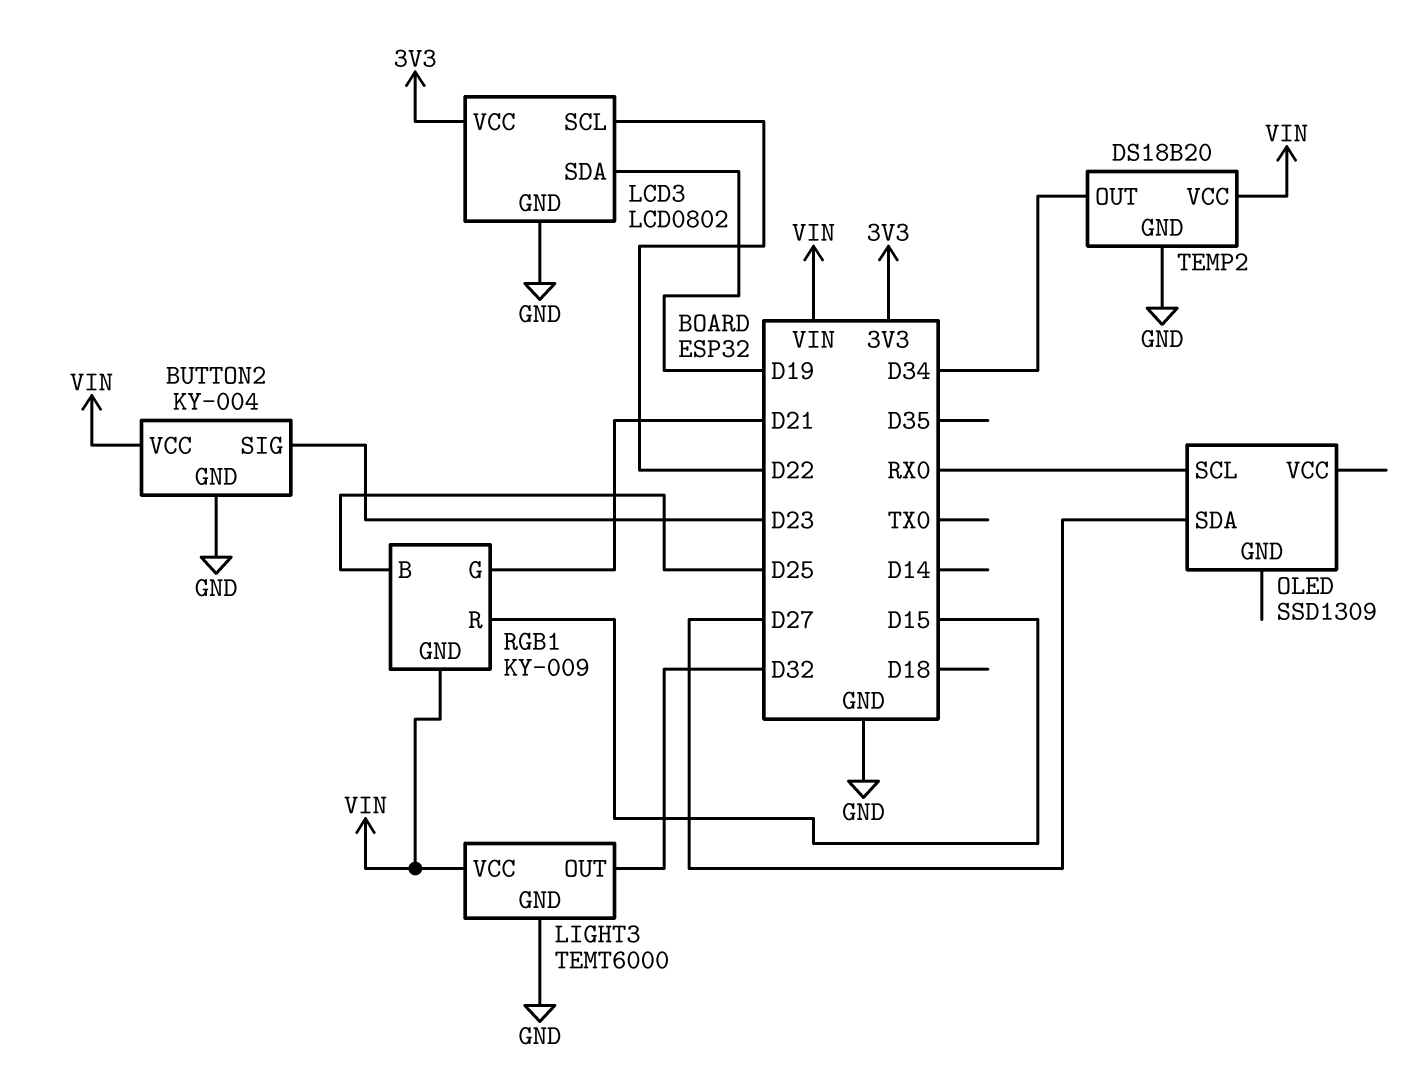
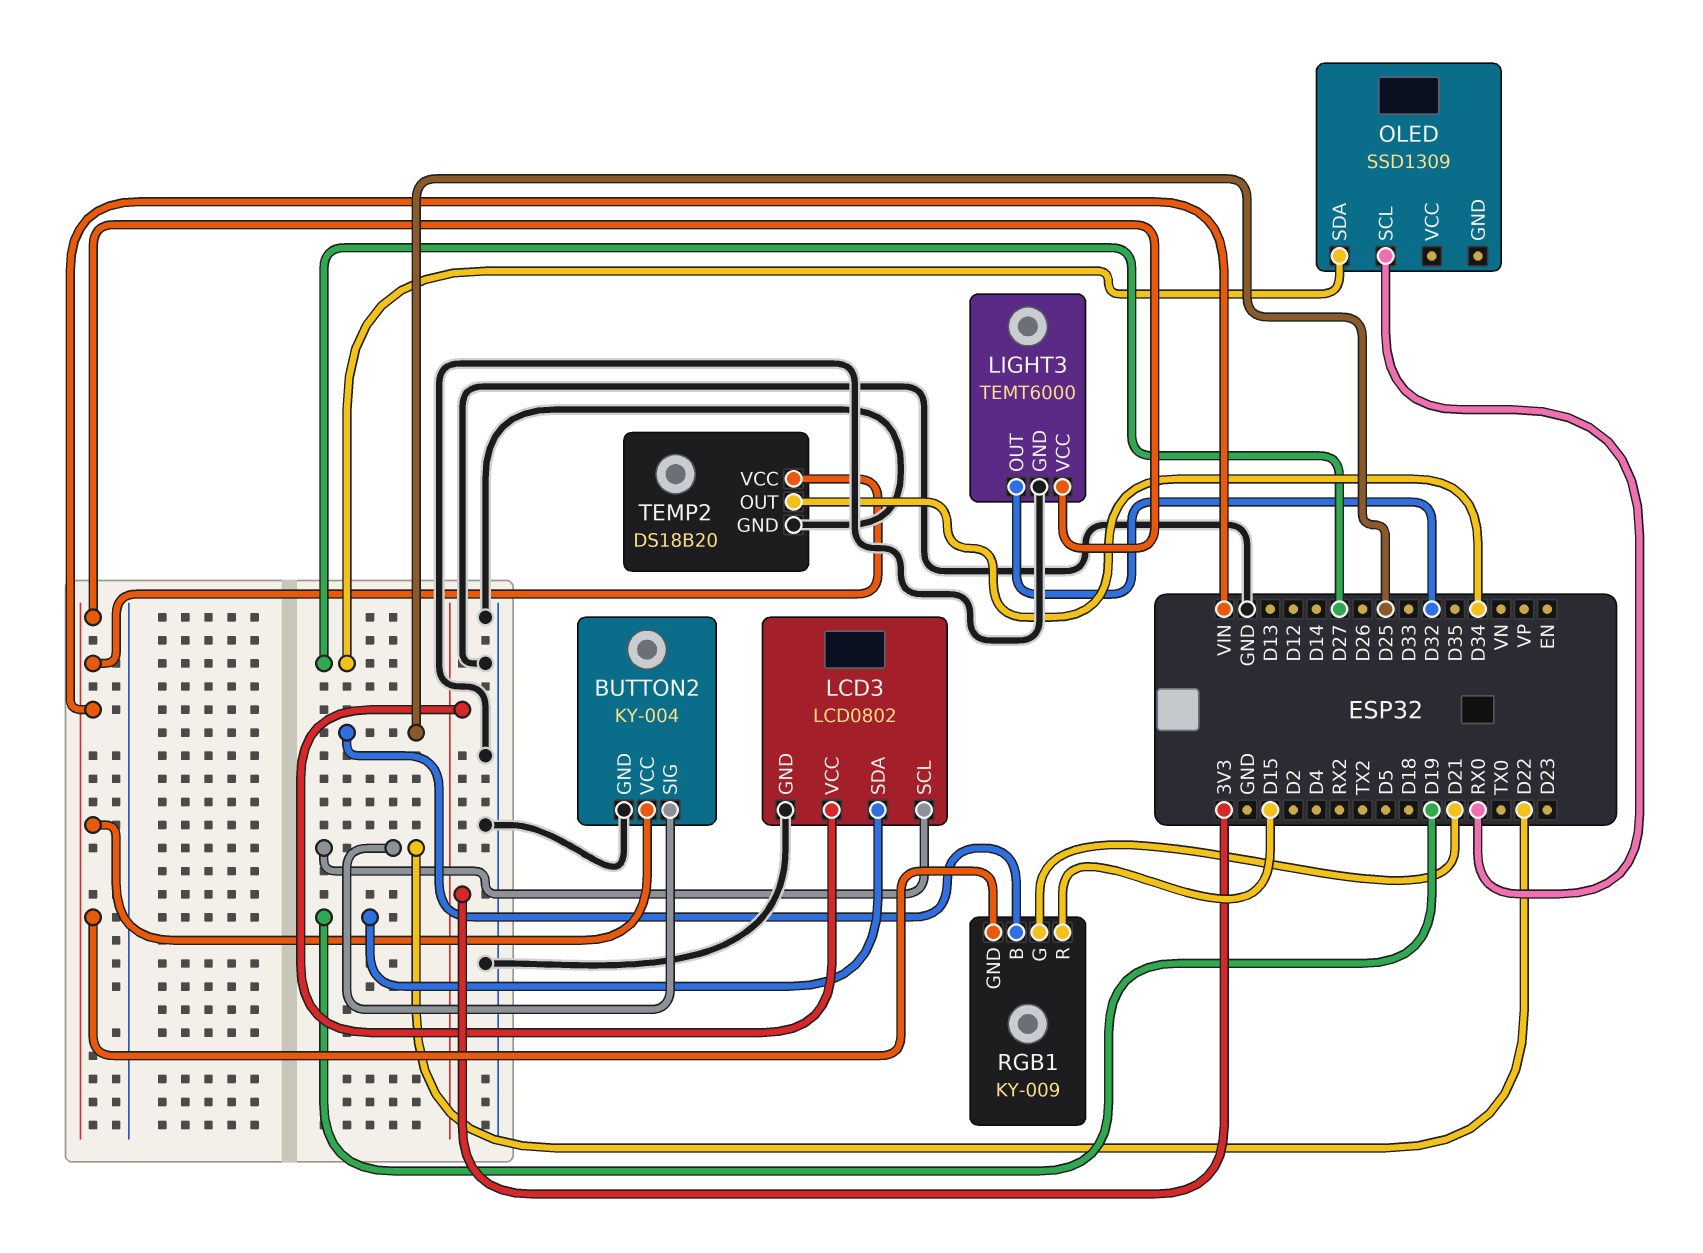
BUTTON2 pin SIG: D23 -> D22

